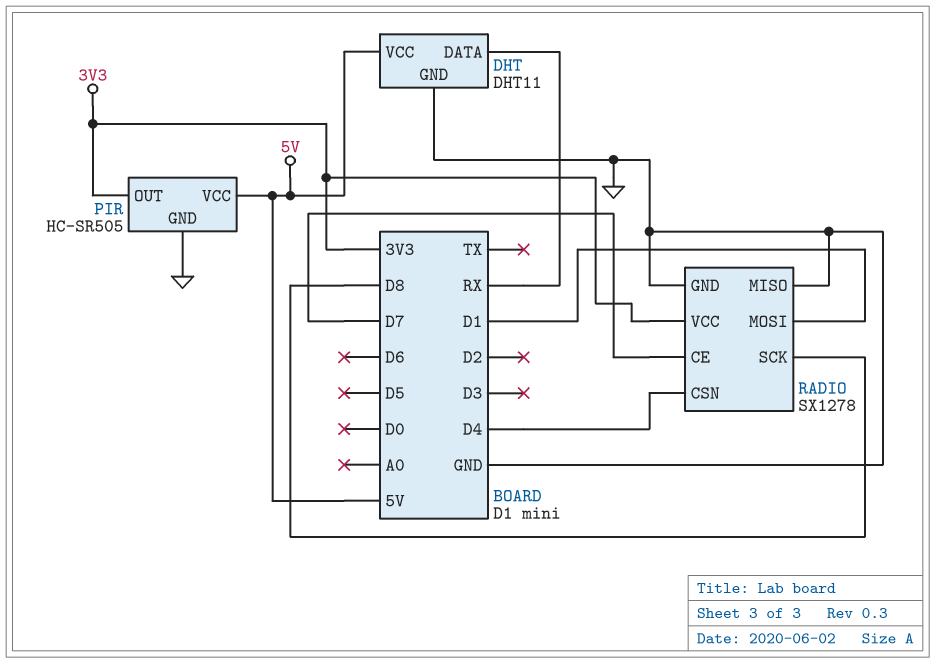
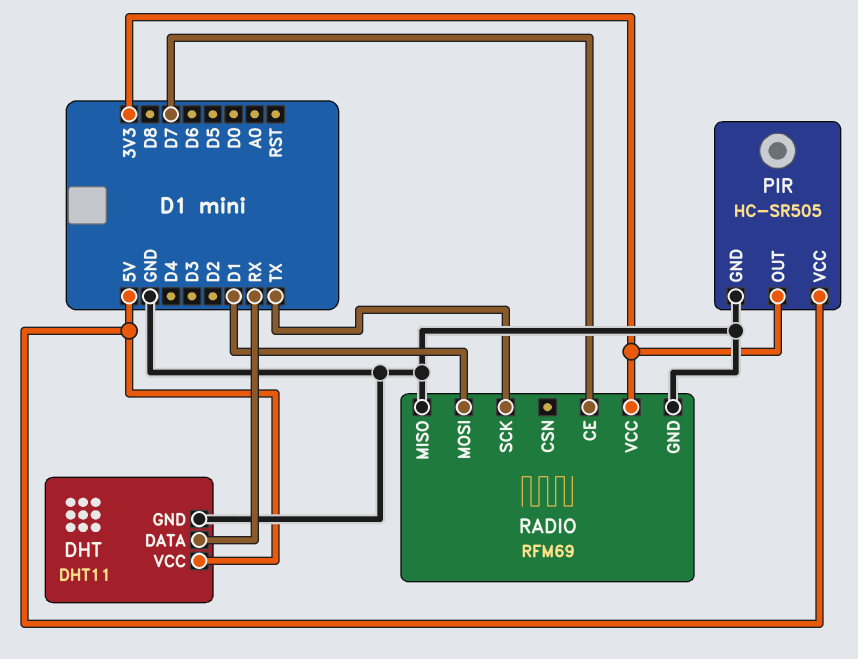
RADIO: SX1278 -> RFM69
RADIO pin CSN: D4 -> none
RADIO pin SCK: D8 -> TX

